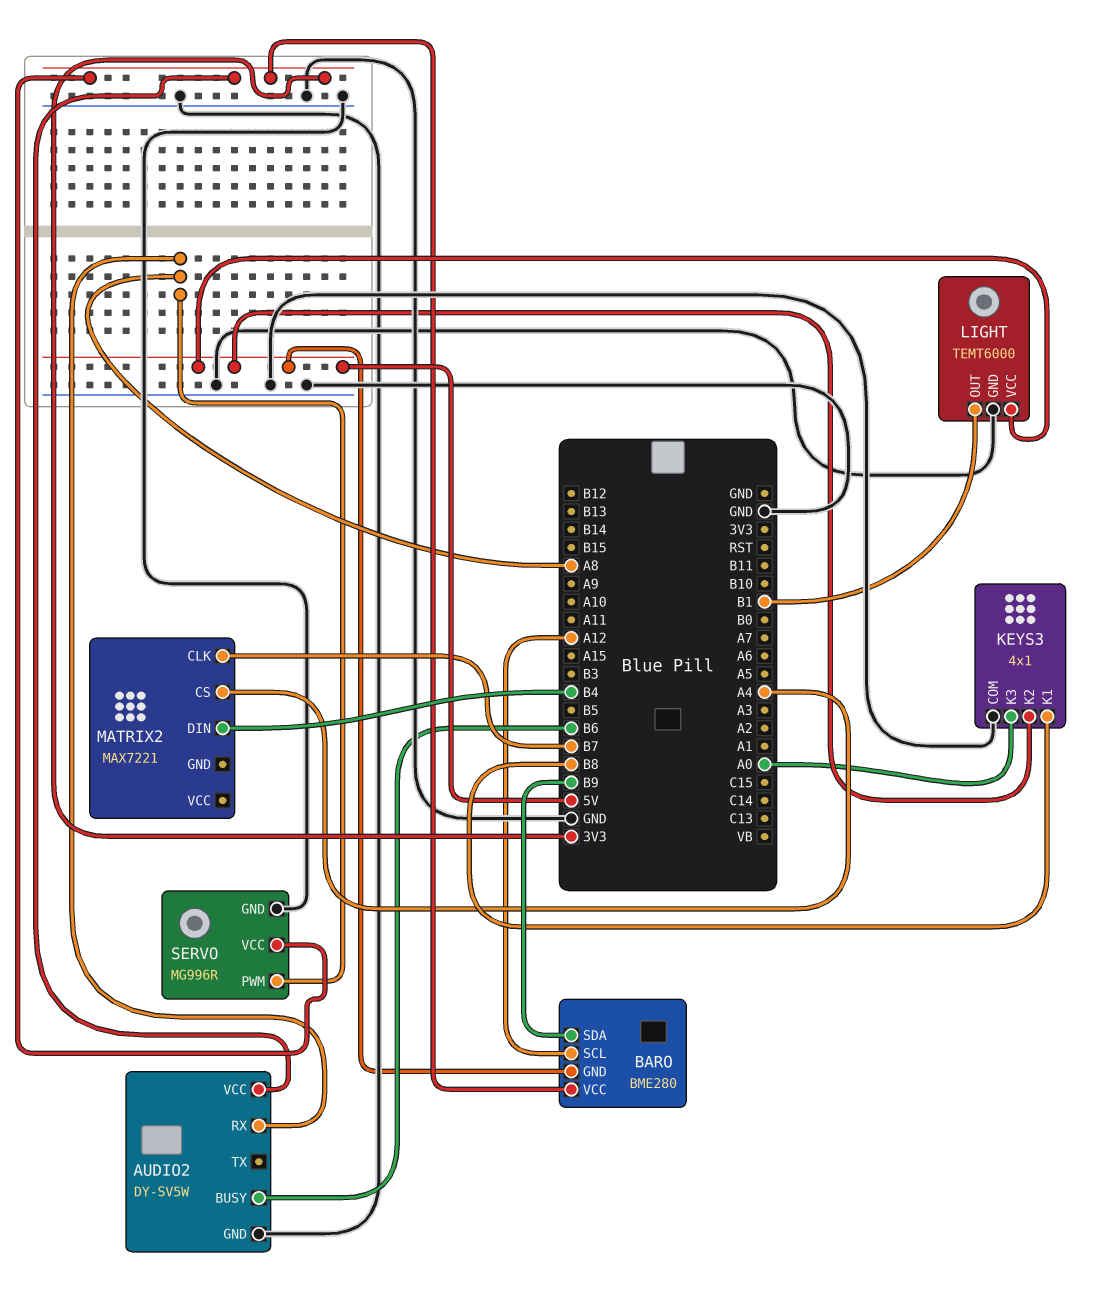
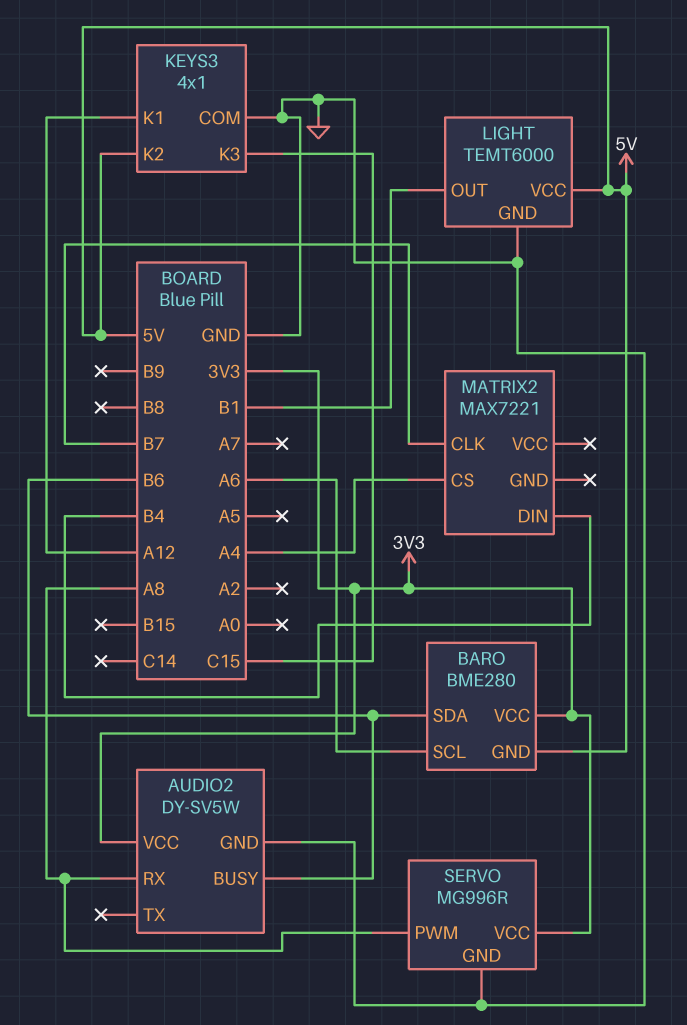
BARO pin SCL: A12 -> A6
BARO pin SDA: B9 -> B6
KEYS3 pin K1: B8 -> A12
KEYS3 pin K3: A0 -> C15

